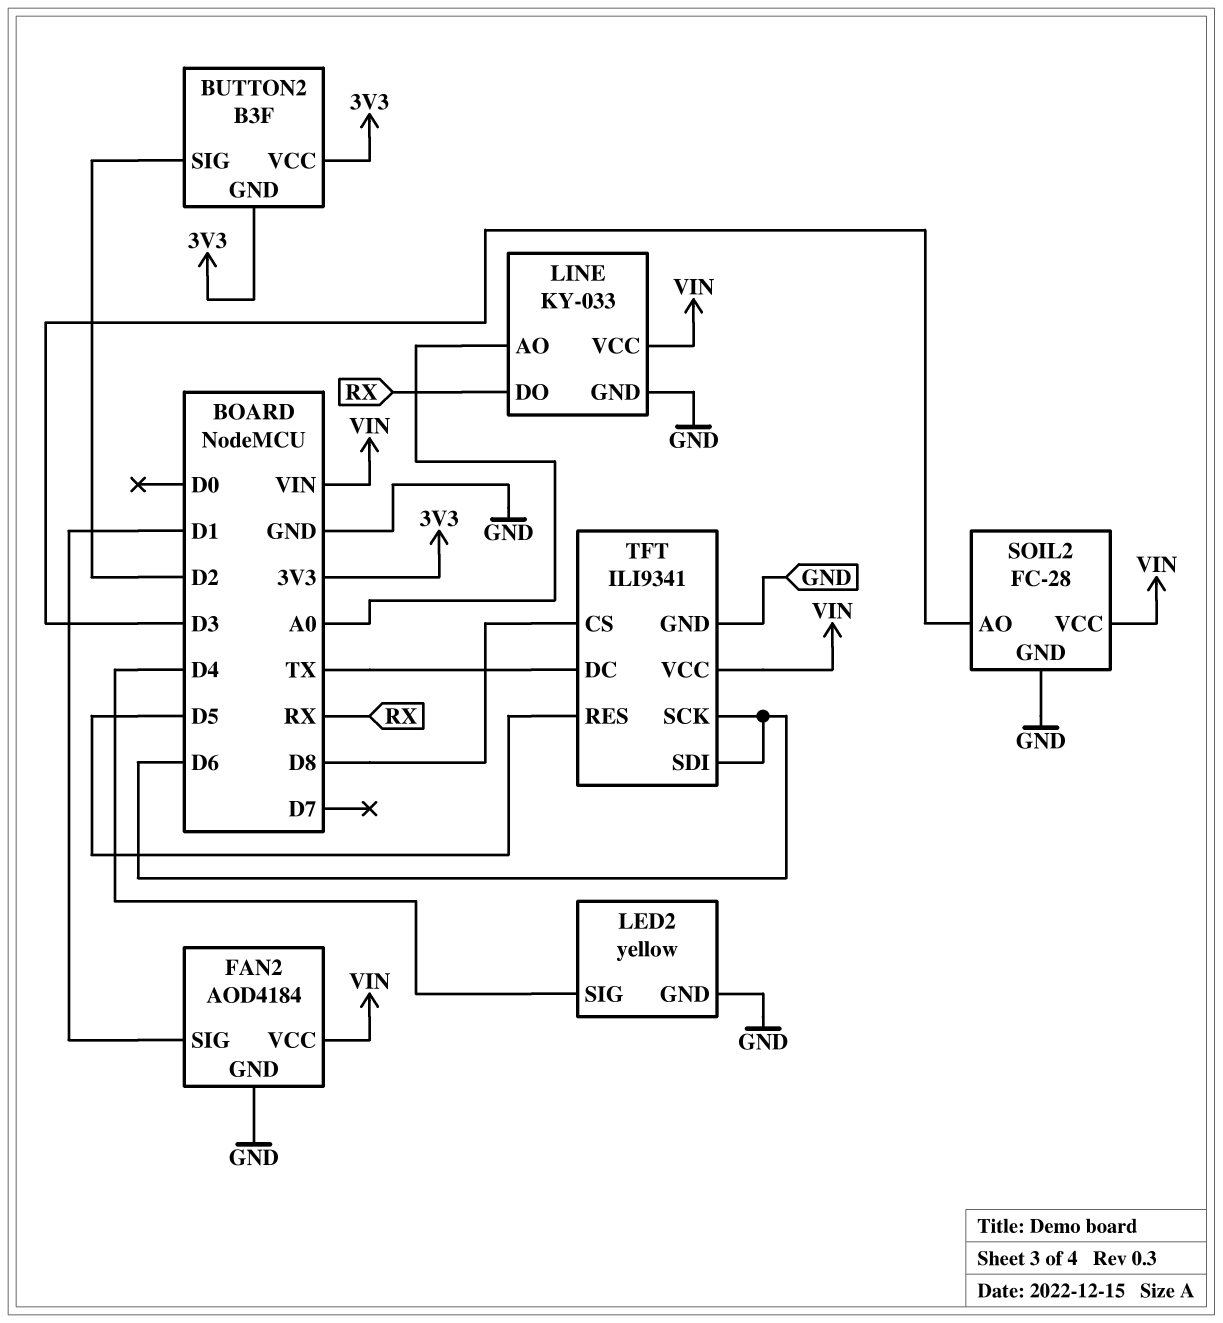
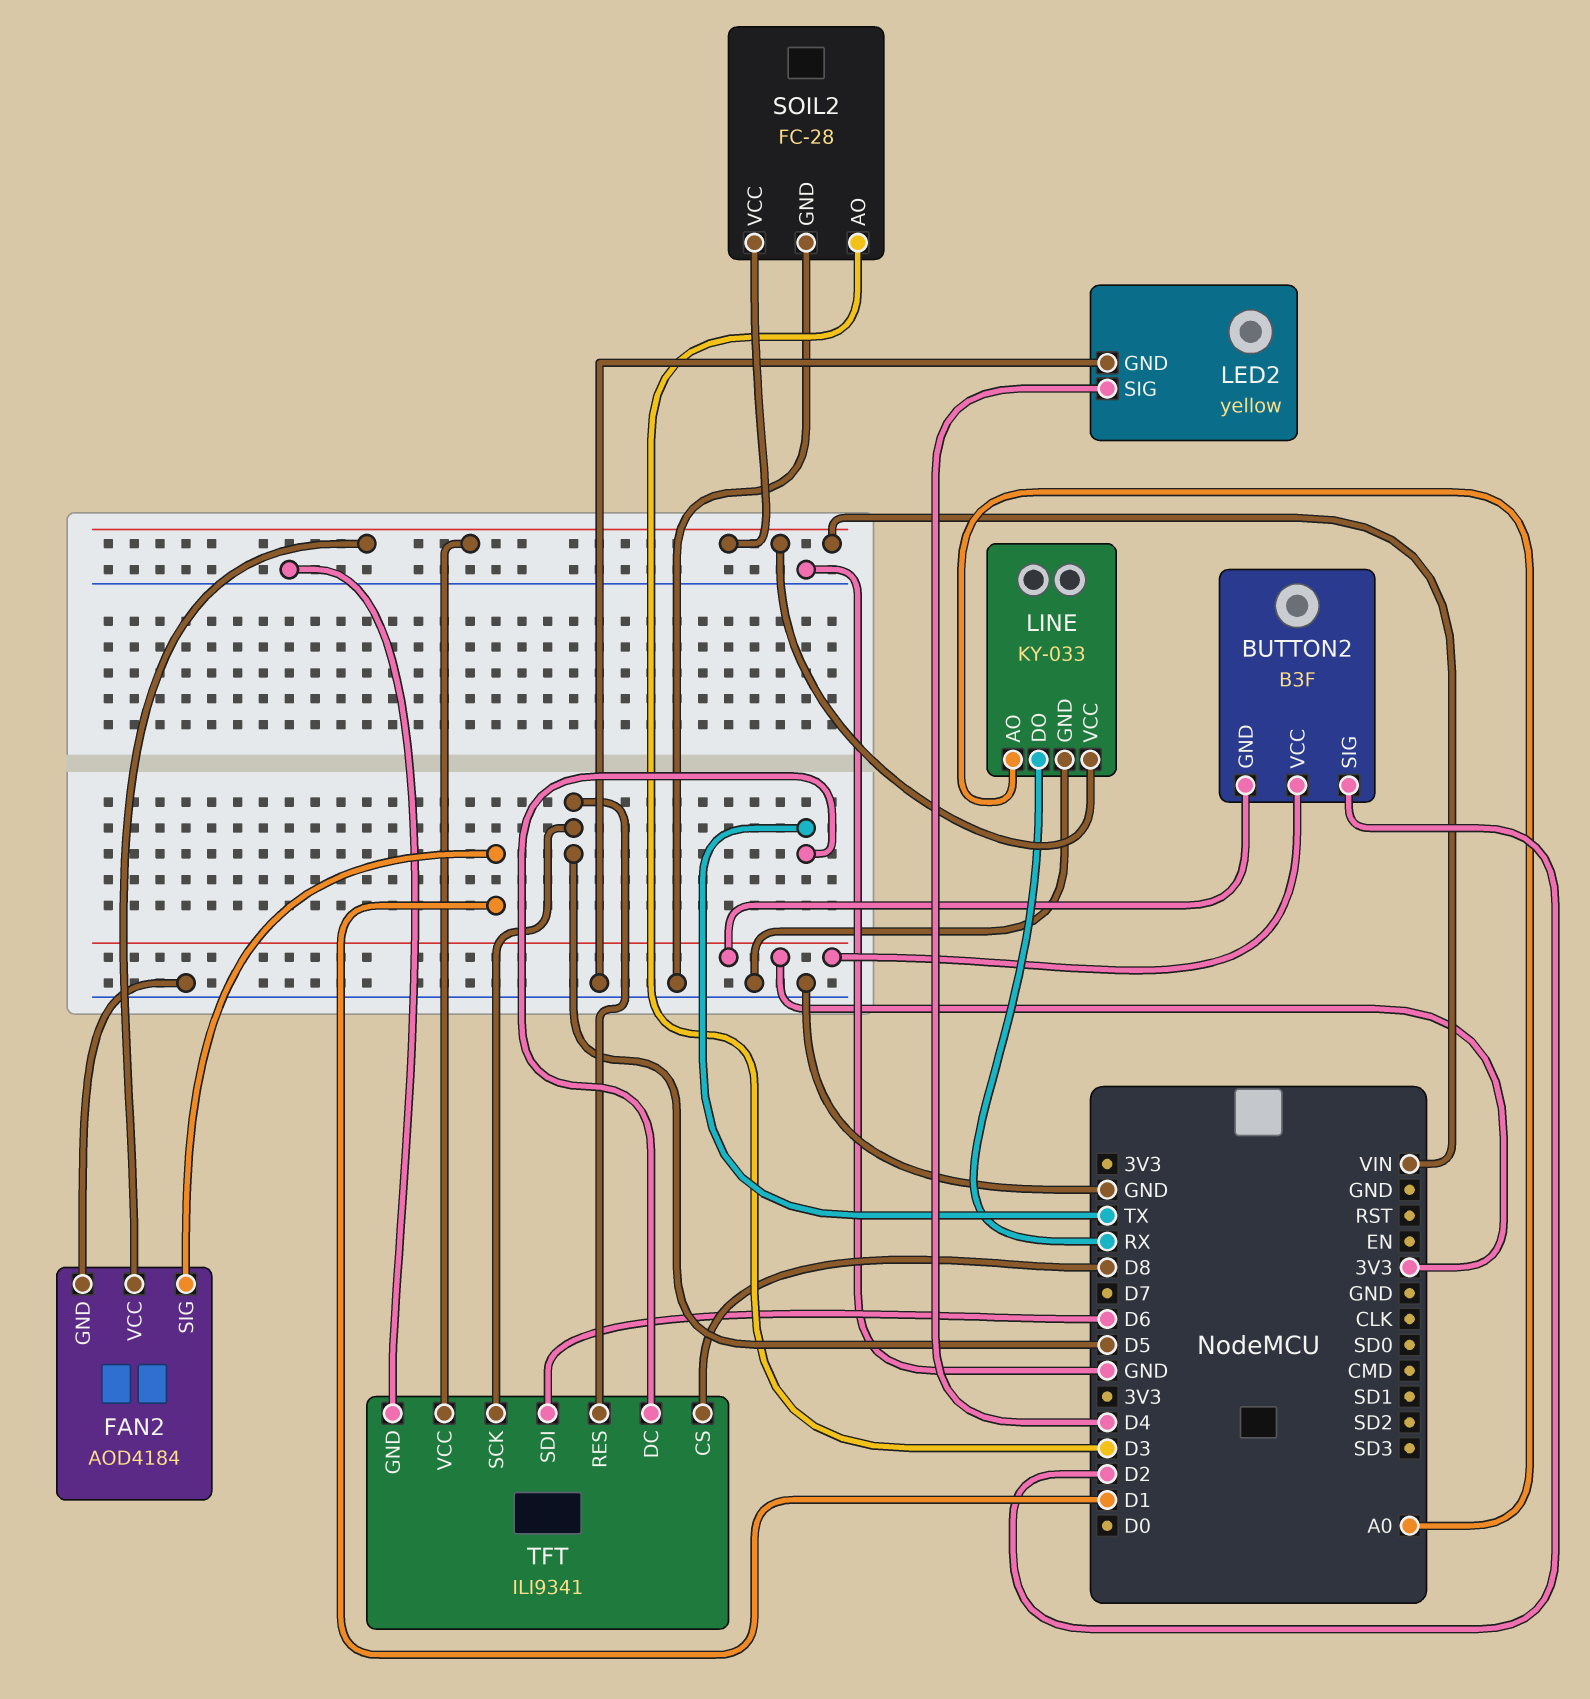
TFT pin SCK: D6 -> D5

